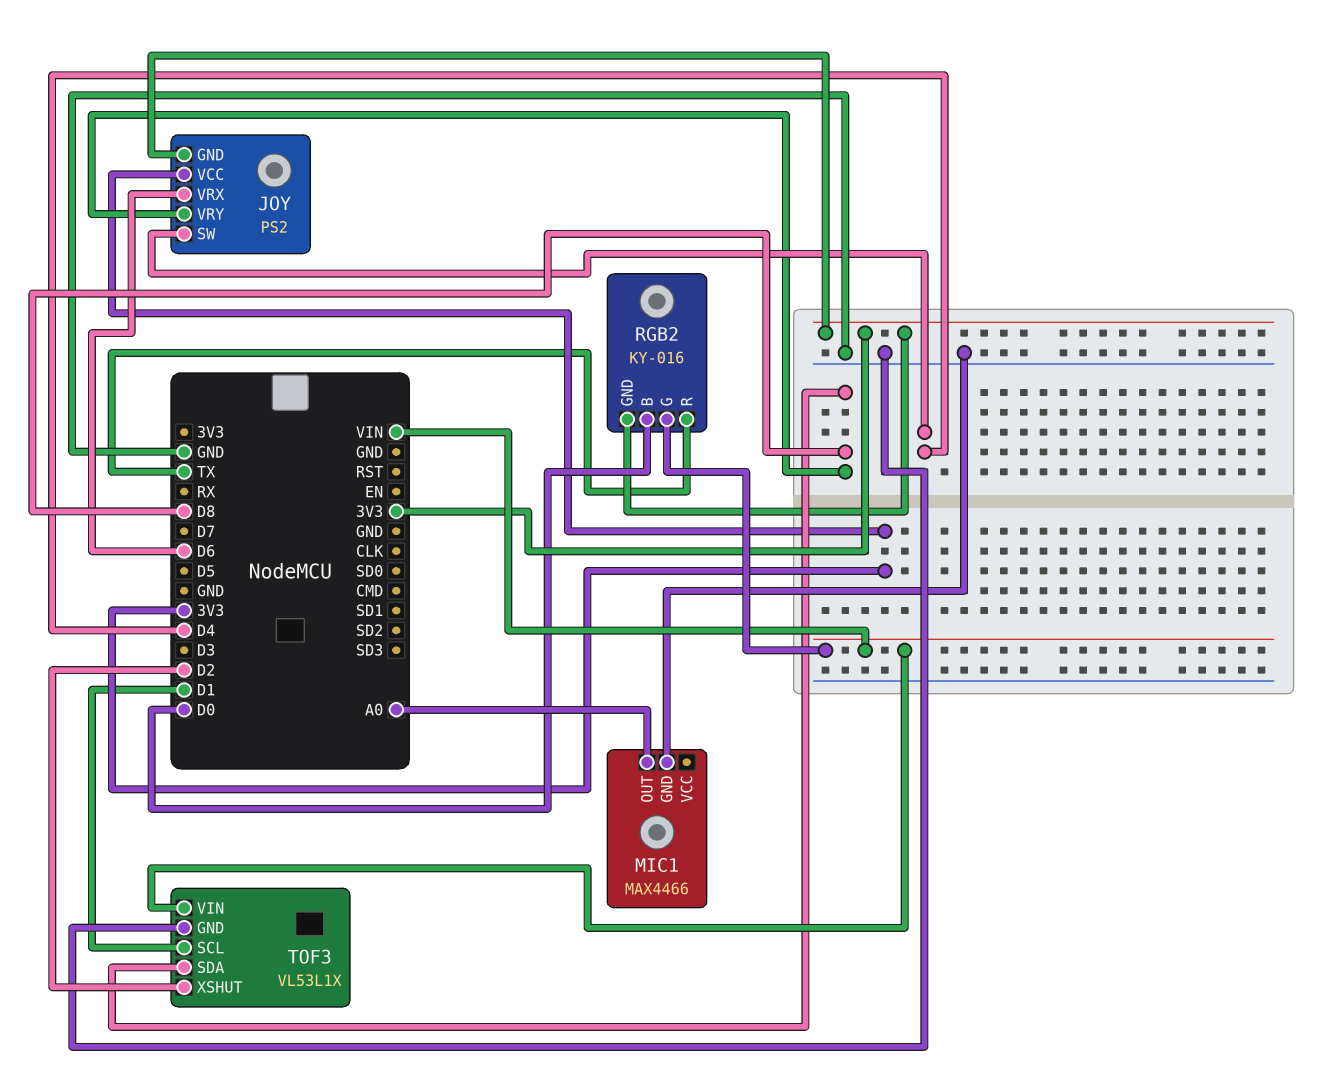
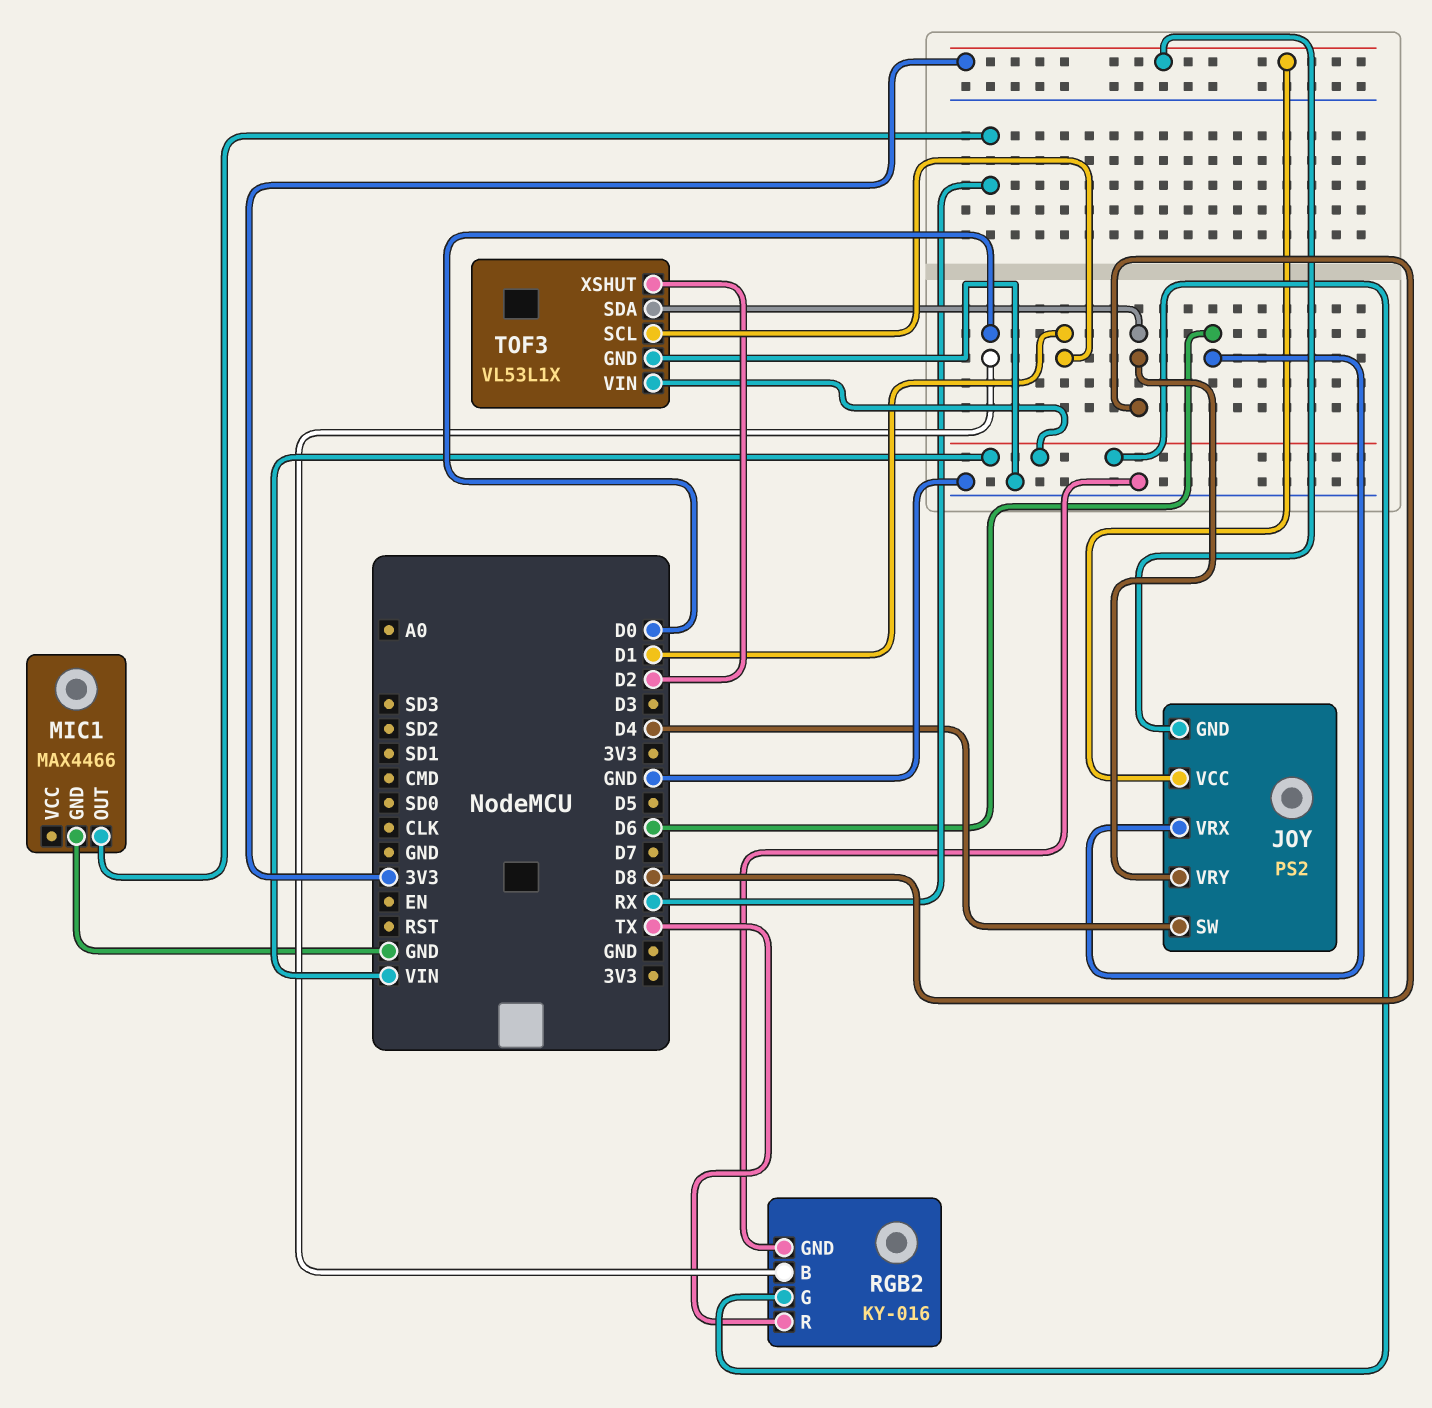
MIC1 pin OUT: A0 -> RX
RGB2 pin GND: 3V3 -> GND

